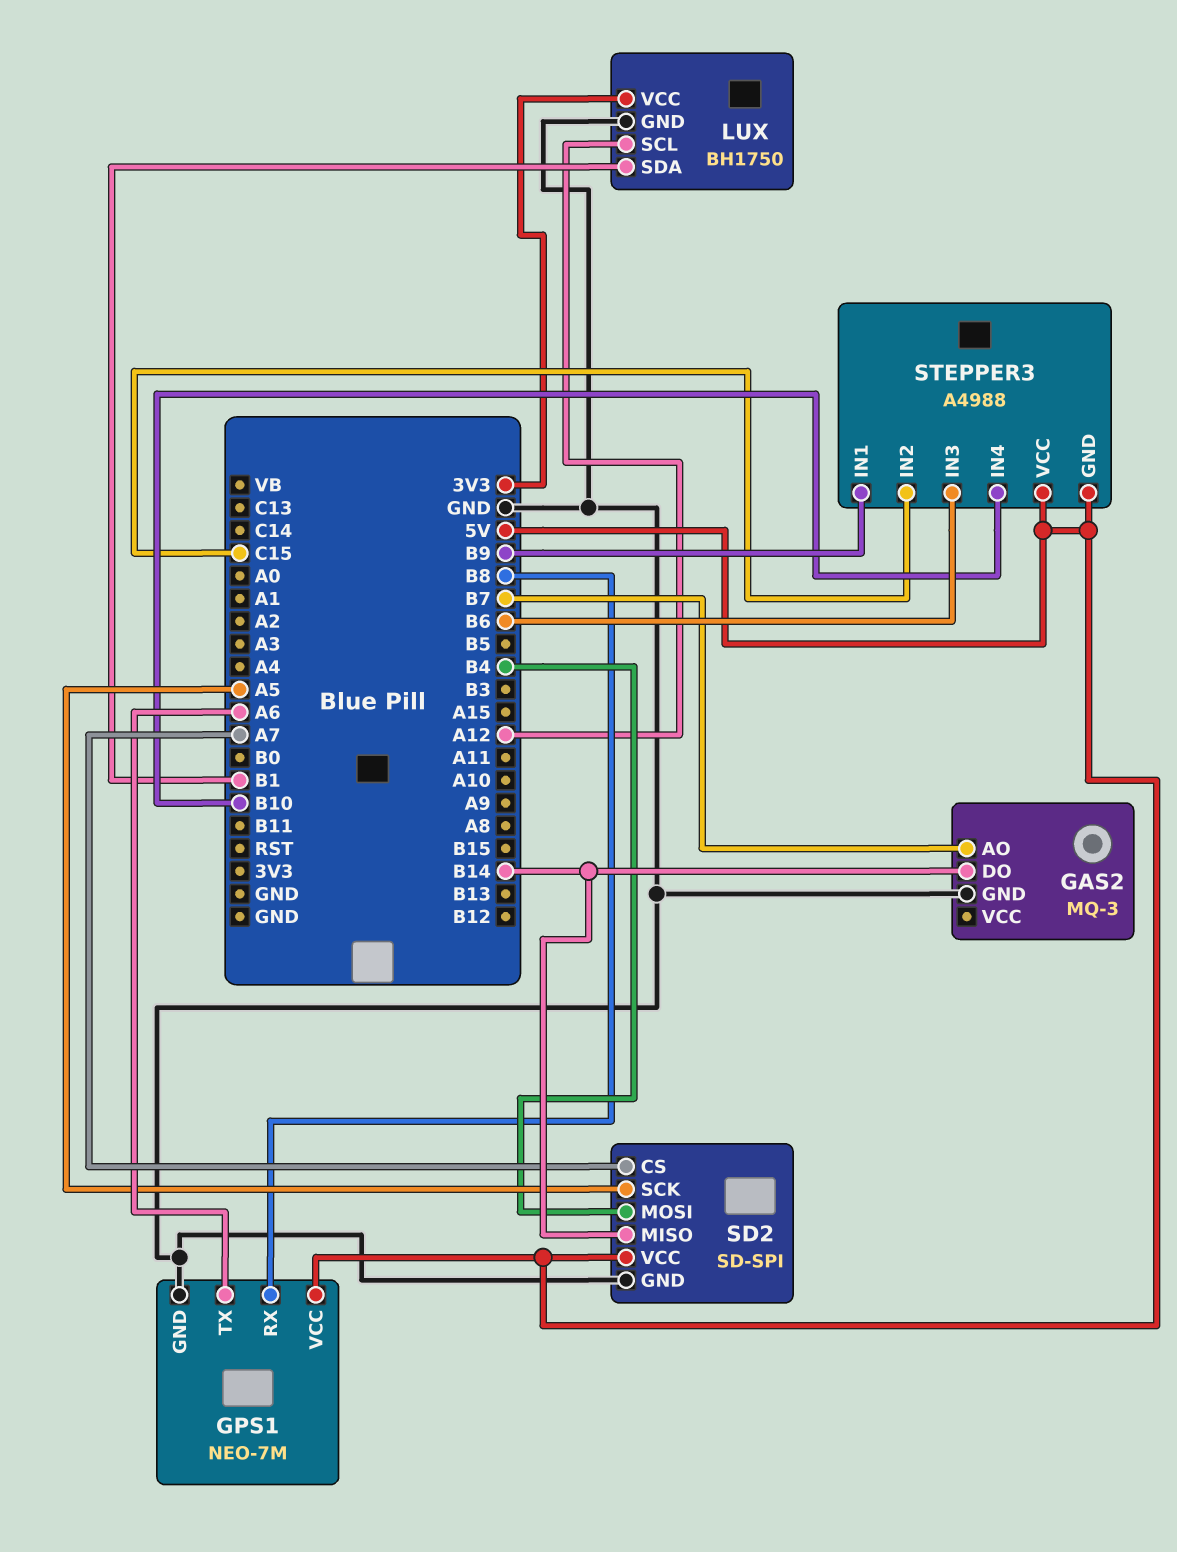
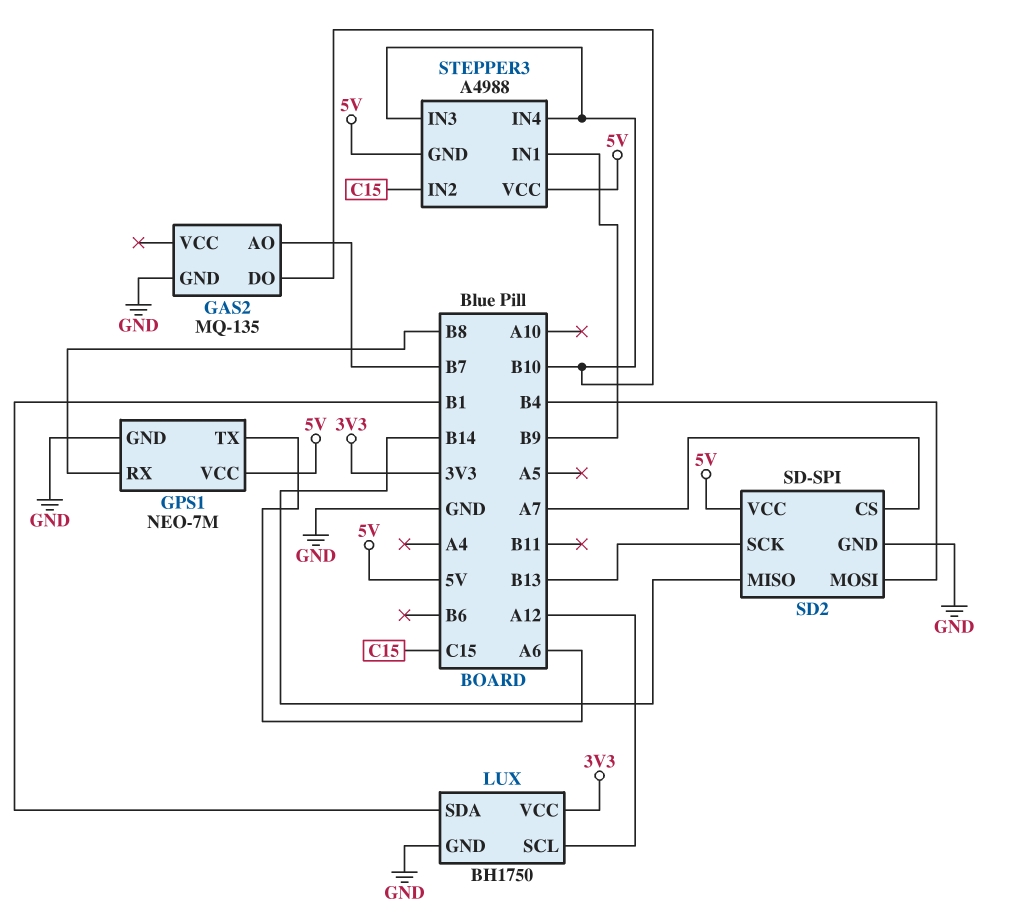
GAS2: MQ-3 -> MQ-135
GAS2 pin DO: B14 -> B10
SD2 pin SCK: A5 -> B13
STEPPER3 pin IN3: B6 -> B10

